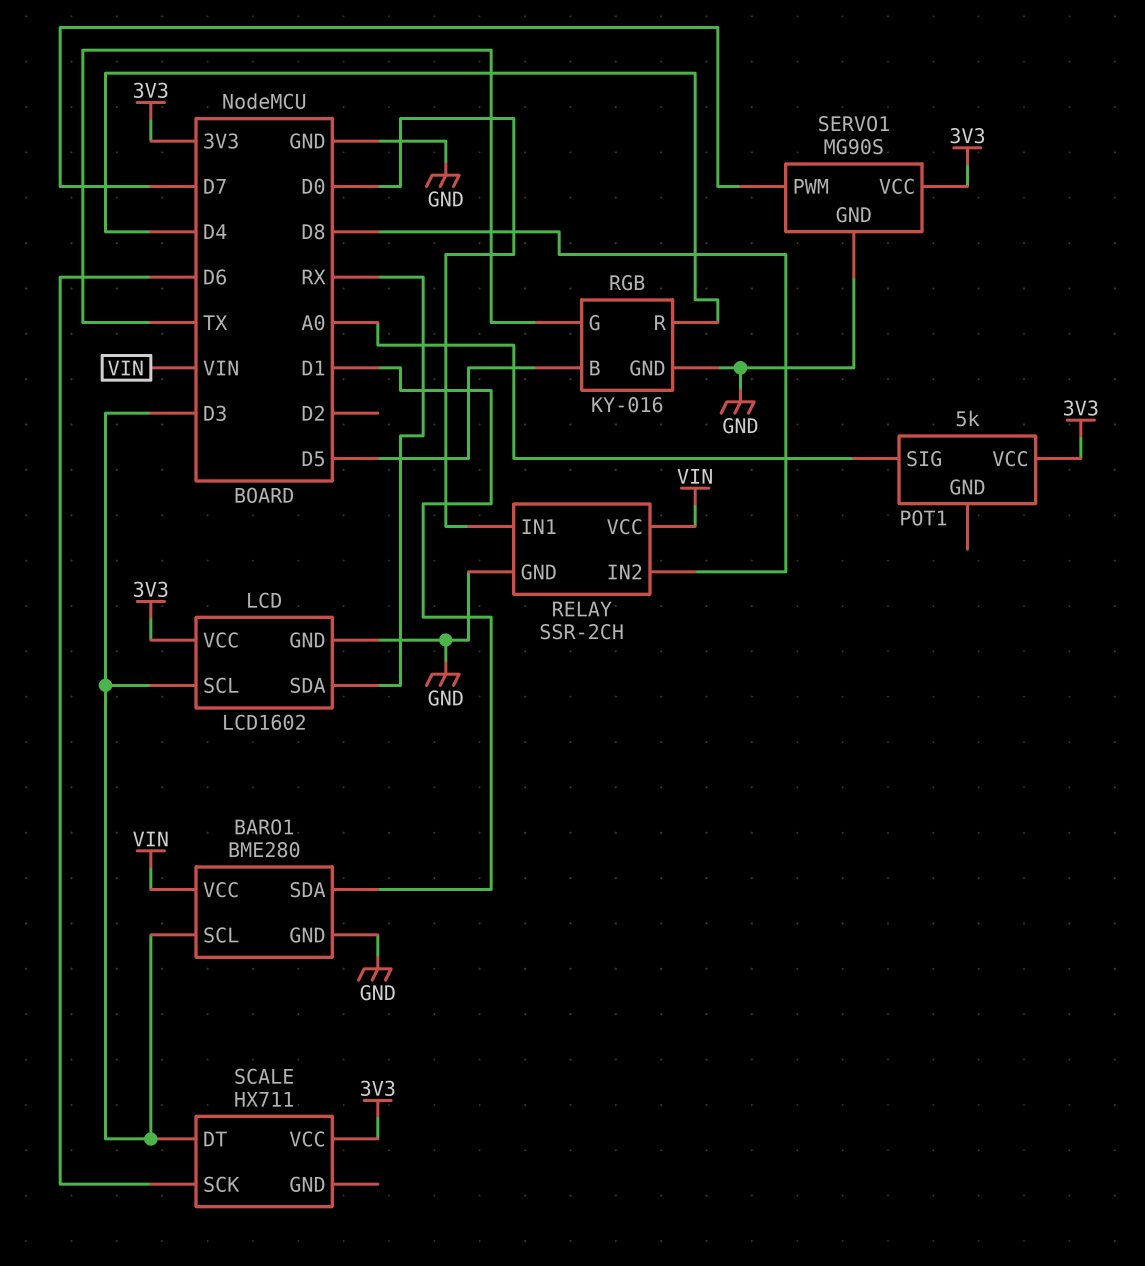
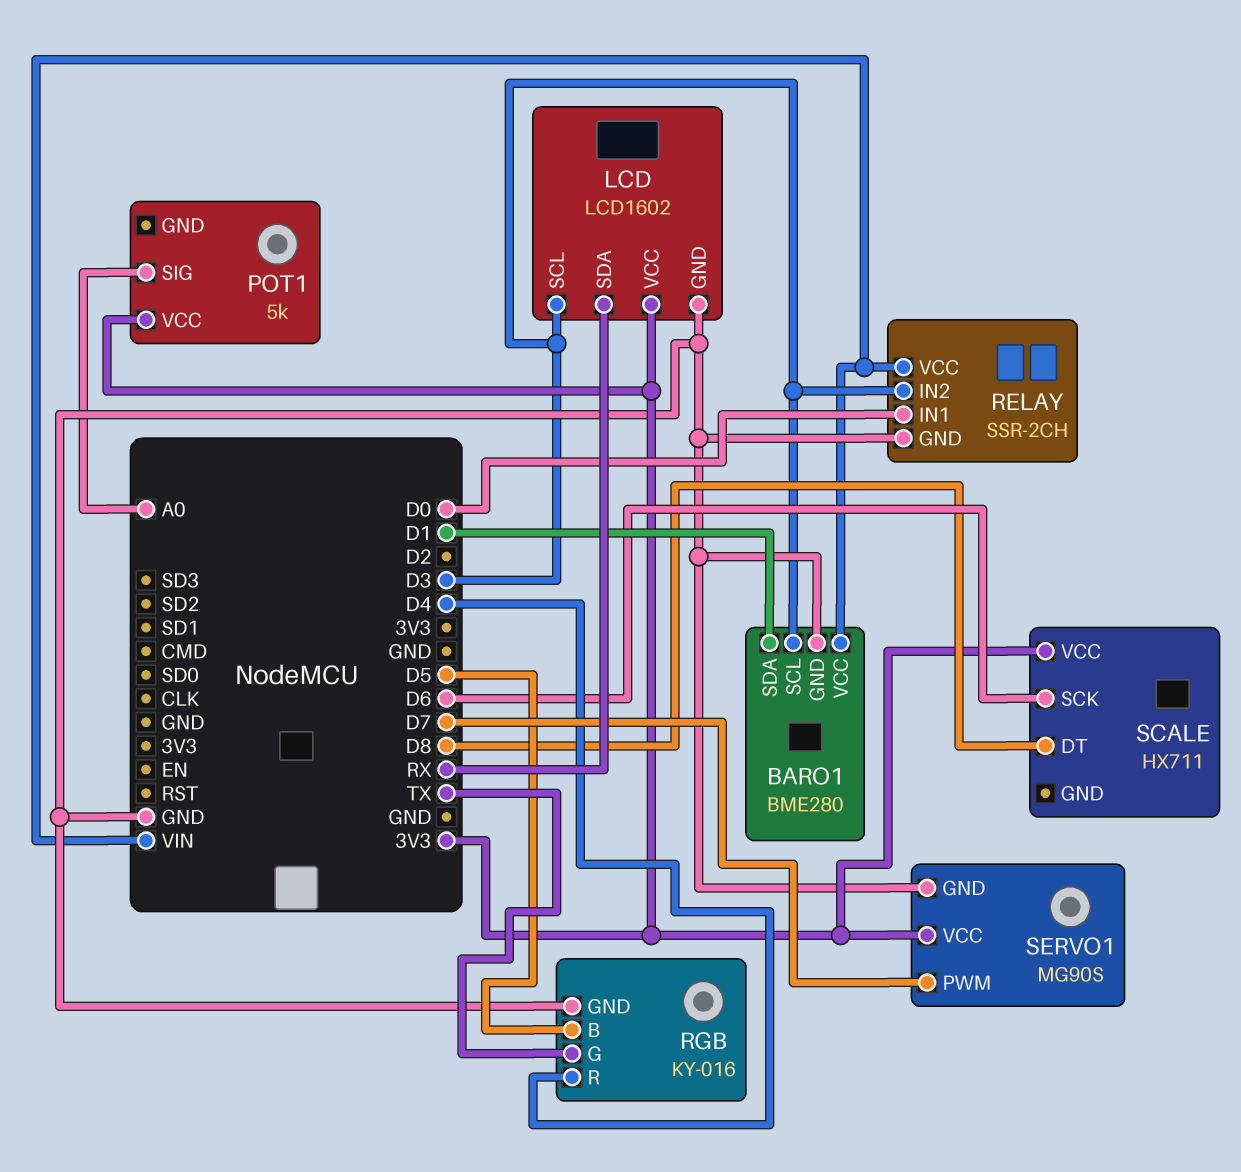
RELAY pin IN2: D8 -> D3
SCALE pin DT: D3 -> D8

